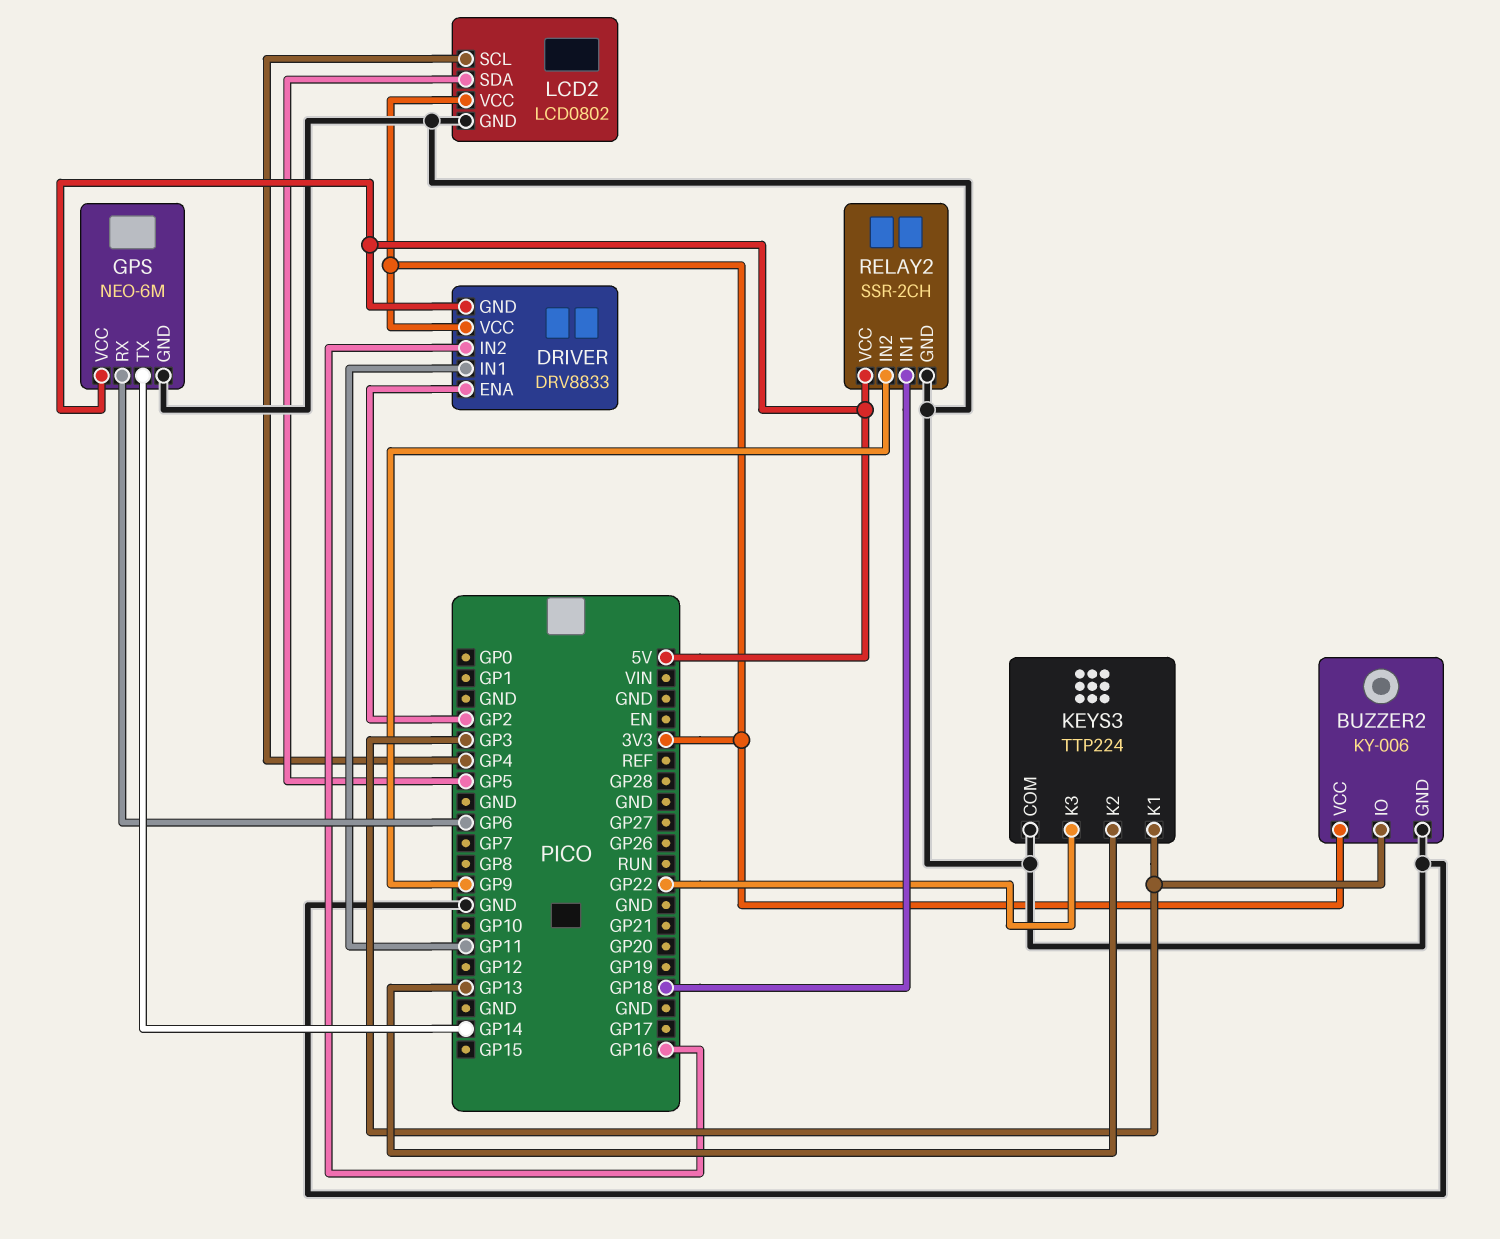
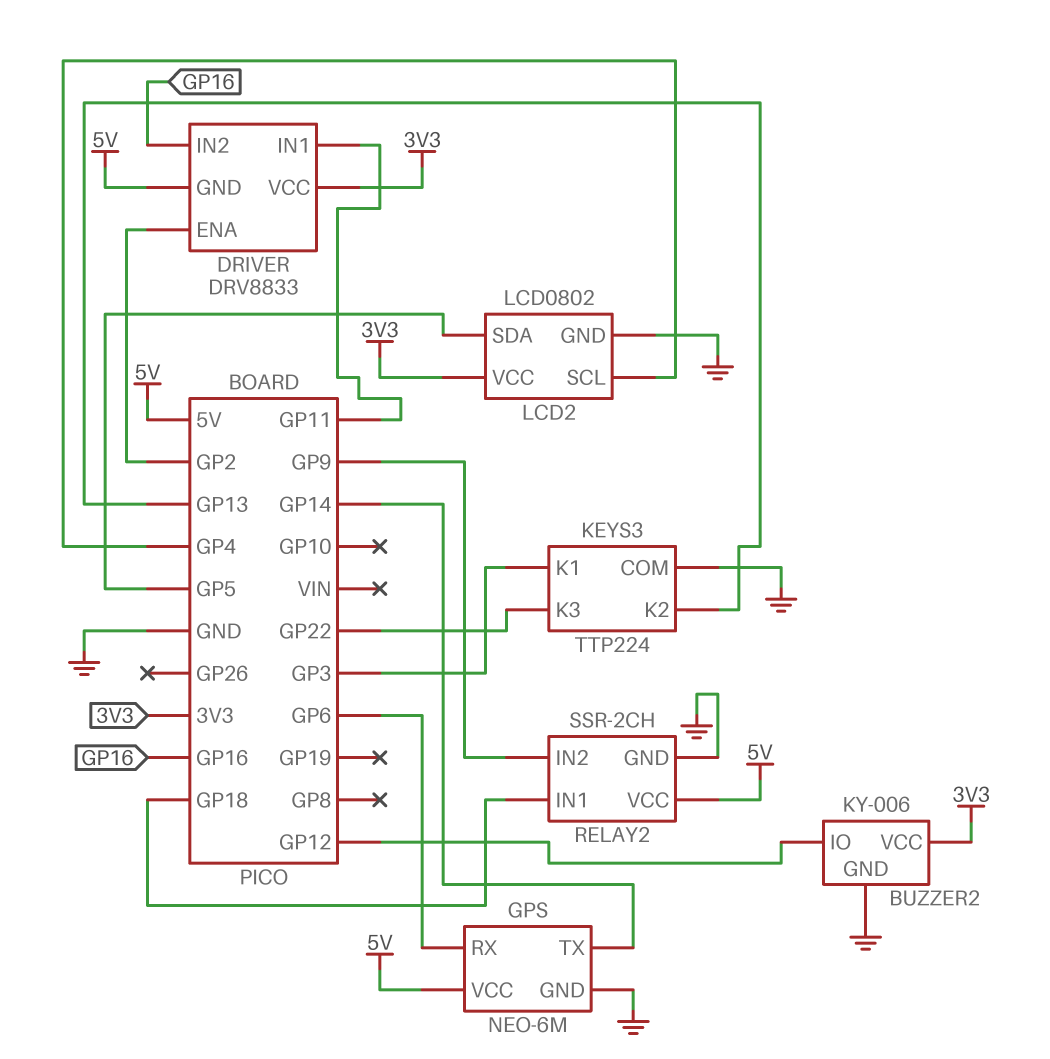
BUZZER2 pin IO: GP3 -> GP12

